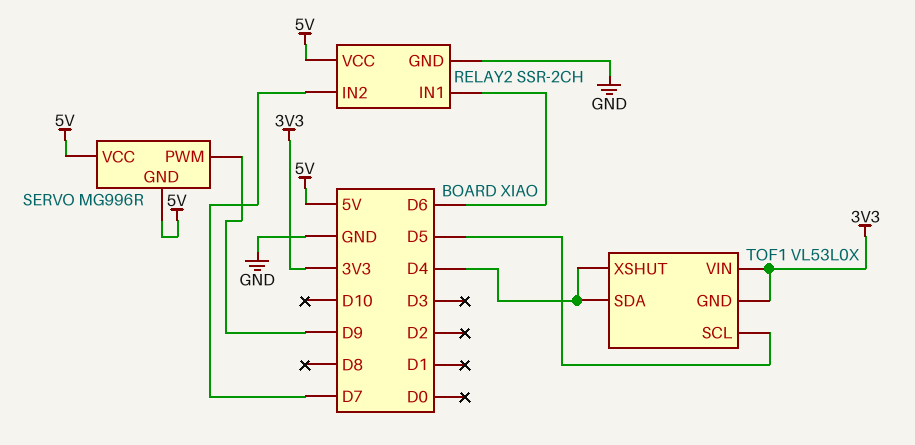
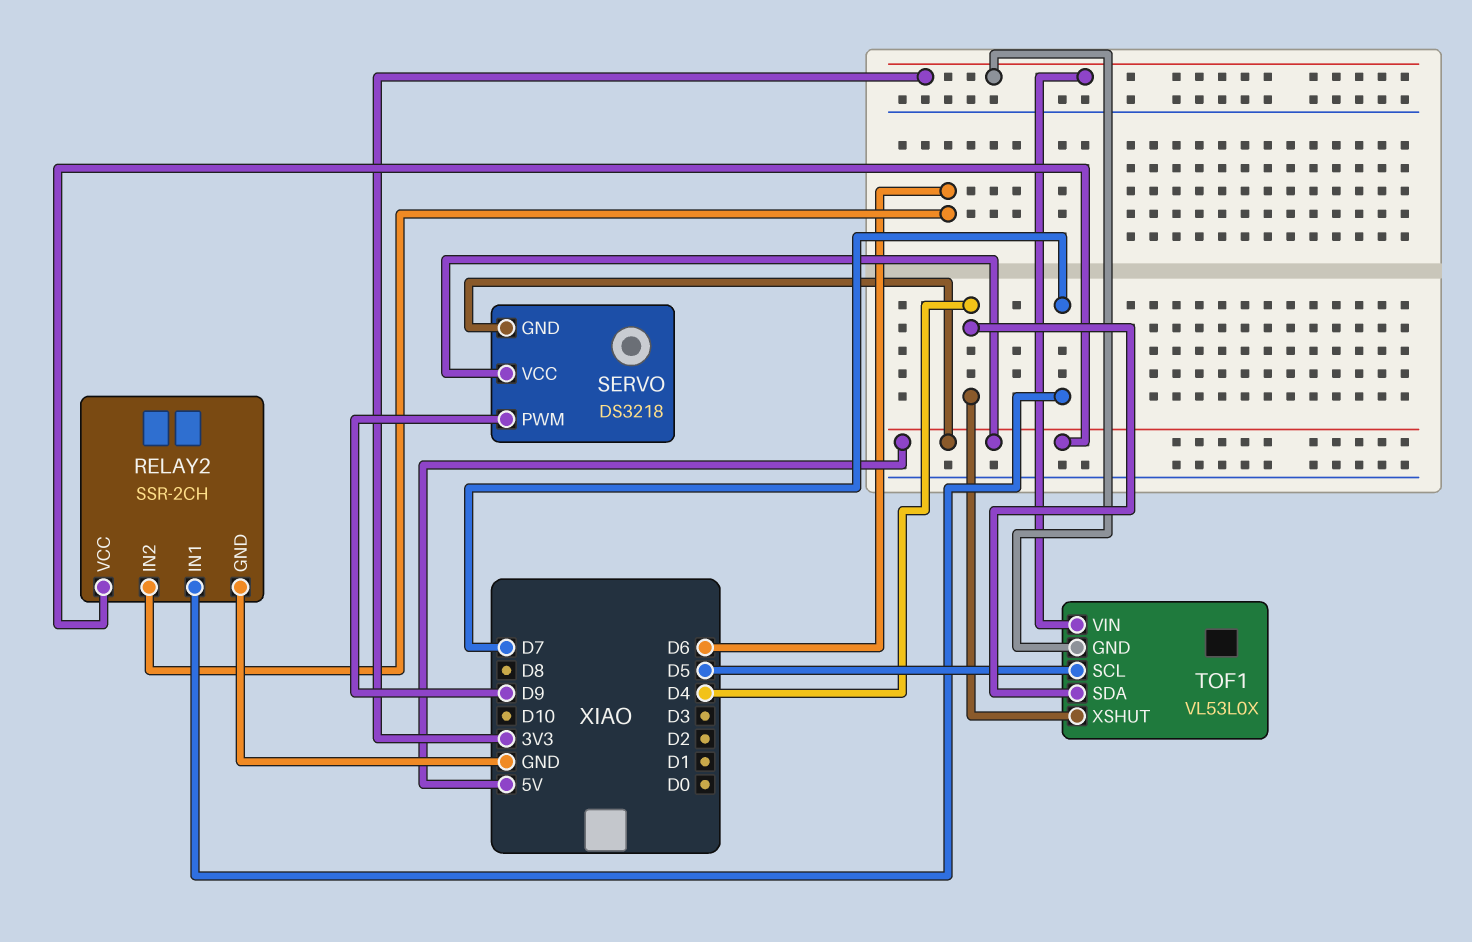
RELAY2 pin IN1: D6 -> D7
RELAY2 pin IN2: D7 -> D6
SERVO: MG996R -> DS3218

